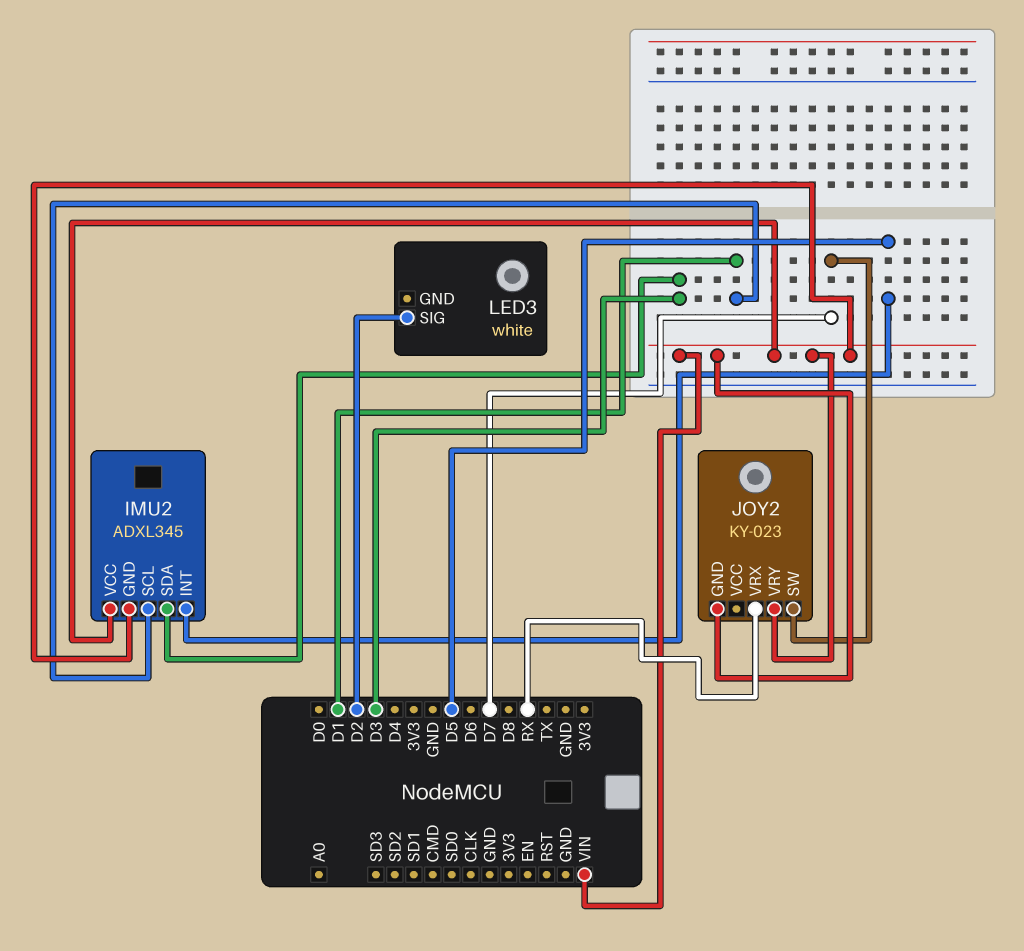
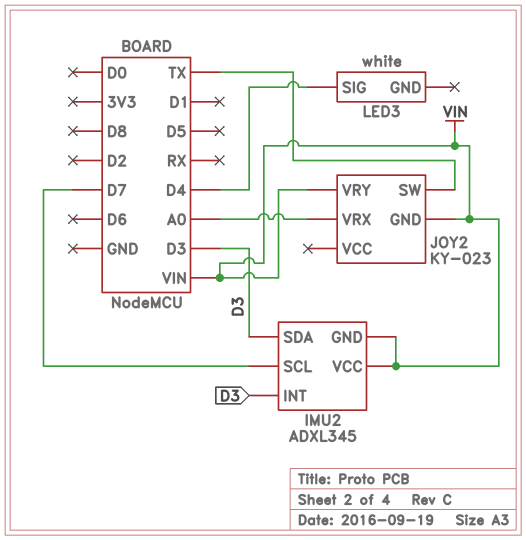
IMU2 pin INT: D5 -> D3
IMU2 pin SCL: D1 -> D7
JOY2 pin SW: D7 -> TX
JOY2 pin VRX: RX -> A0
LED3 pin SIG: D2 -> D4

